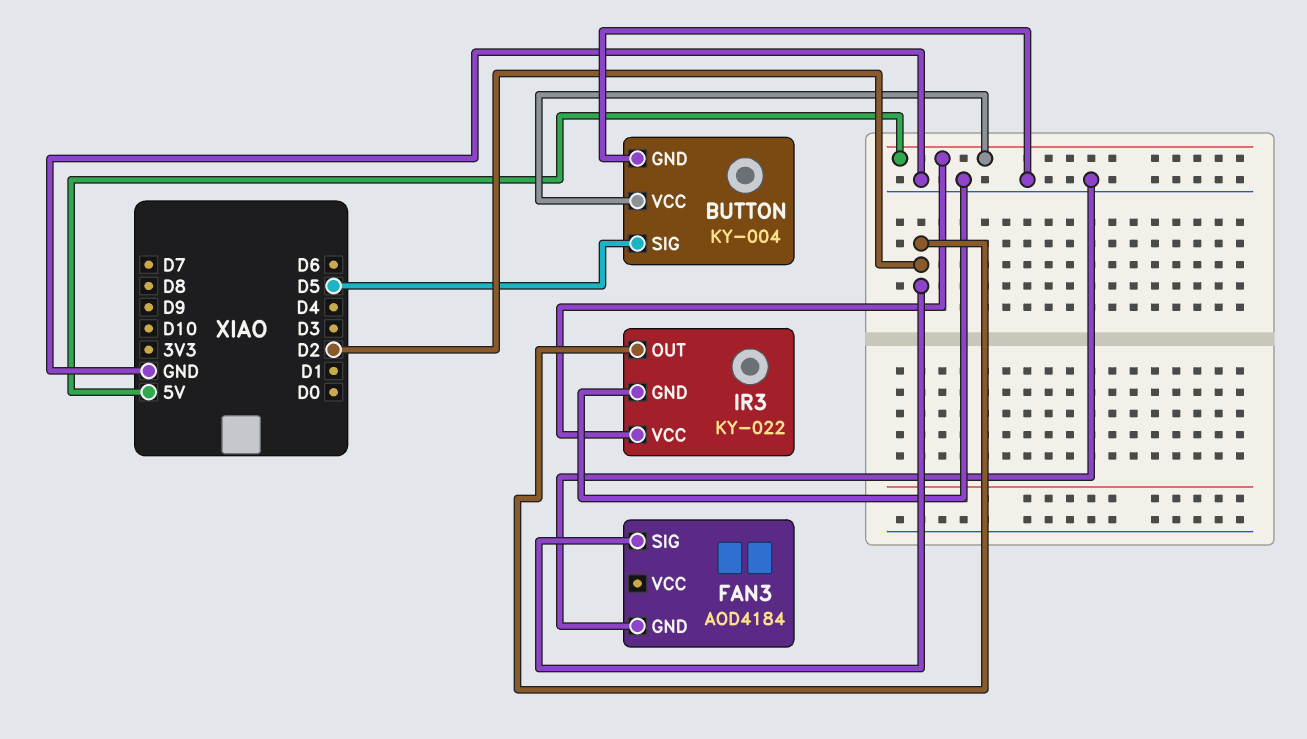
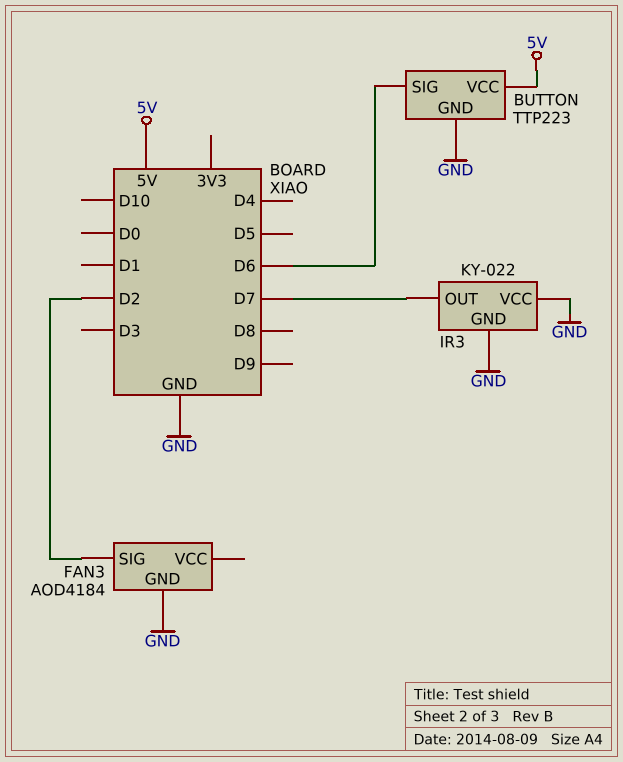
BUTTON: KY-004 -> TTP223
BUTTON pin SIG: D5 -> D6
IR3 pin OUT: D2 -> D7
IR3 pin VCC: 5V -> GND

